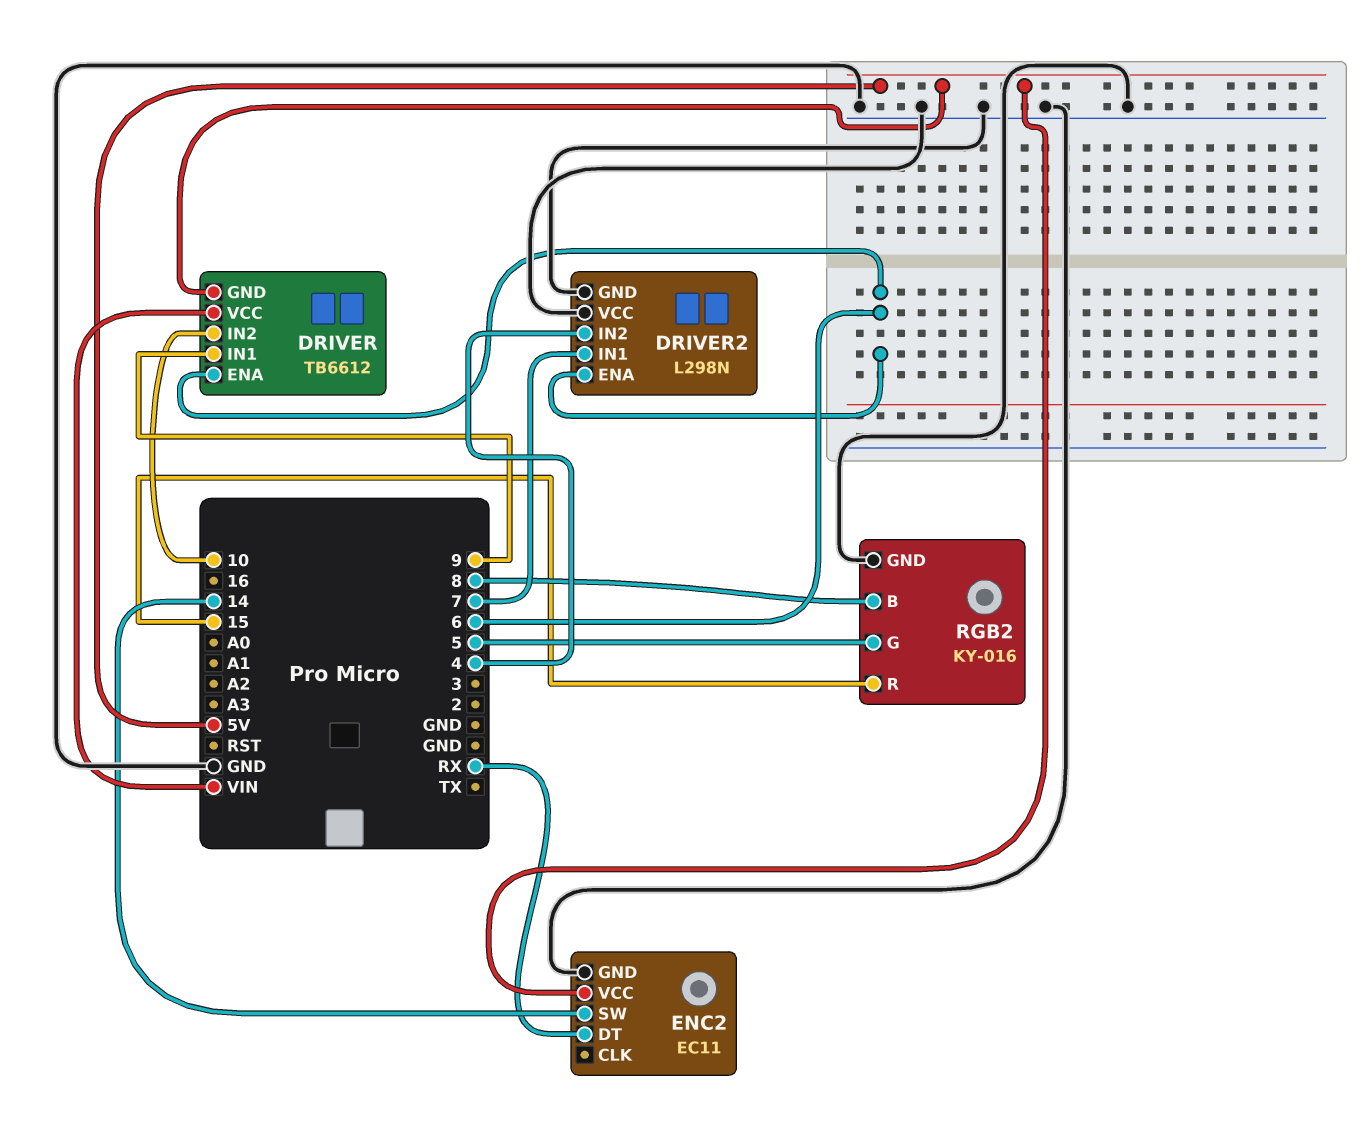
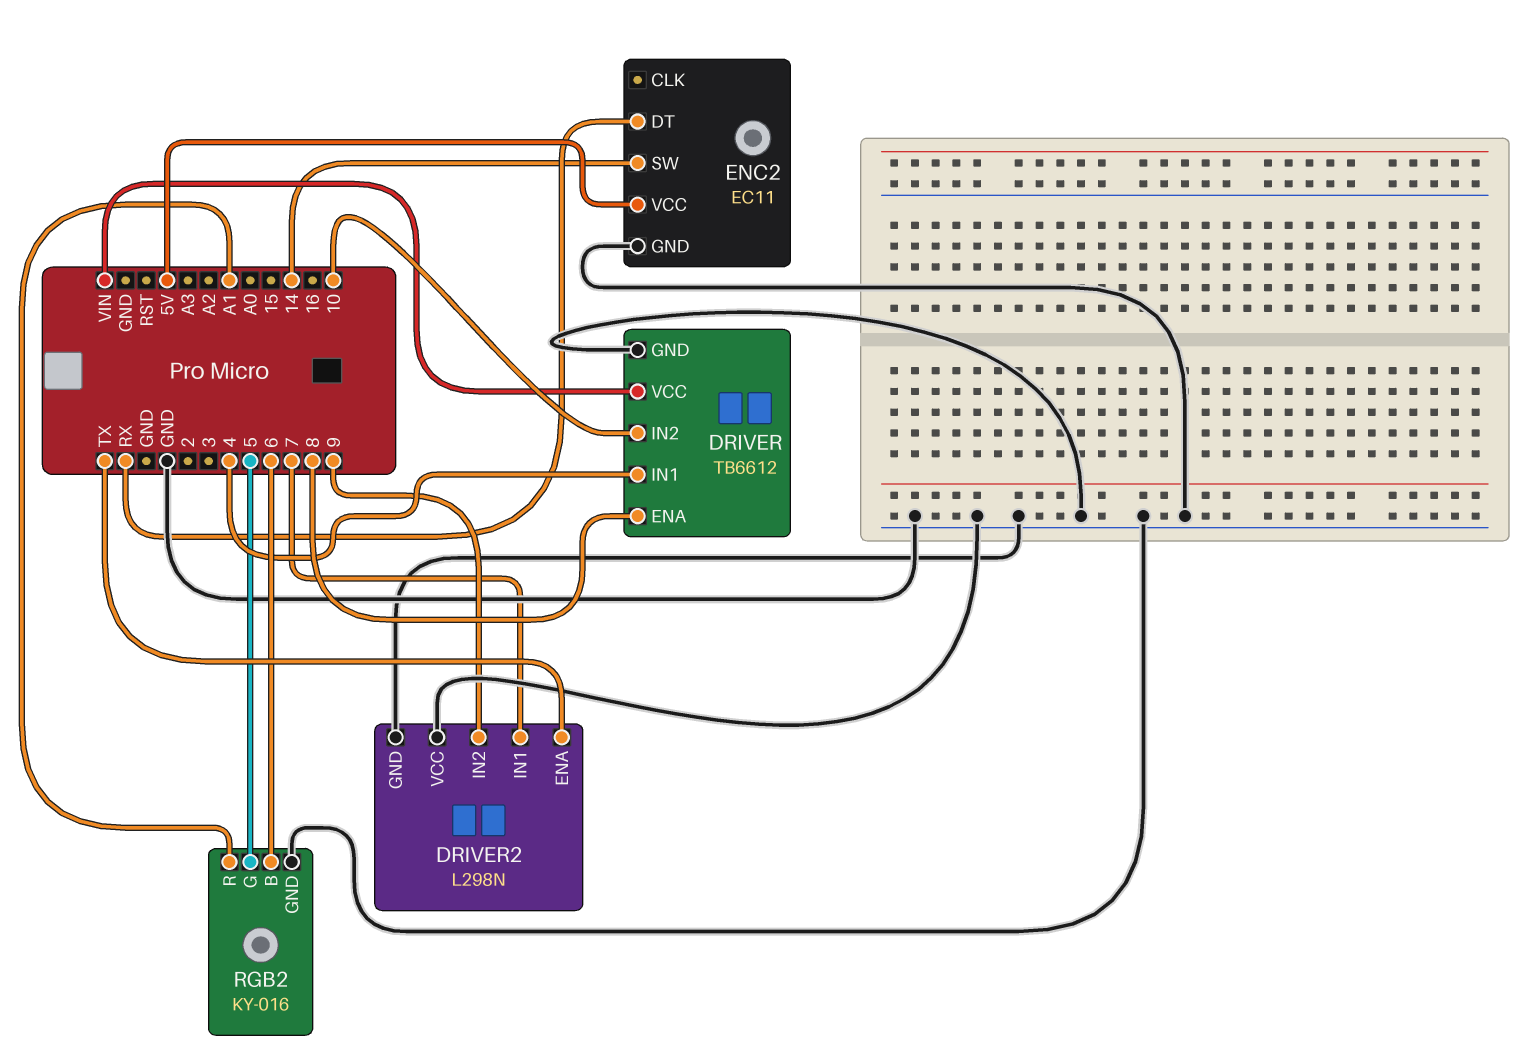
DRIVER pin ENA: 6 -> 8
DRIVER pin GND: 5V -> GND
DRIVER pin IN1: 9 -> 4
DRIVER2 pin ENA: 6 -> TX
DRIVER2 pin IN2: 4 -> 9
RGB2 pin B: 8 -> 6
RGB2 pin R: 15 -> A1

